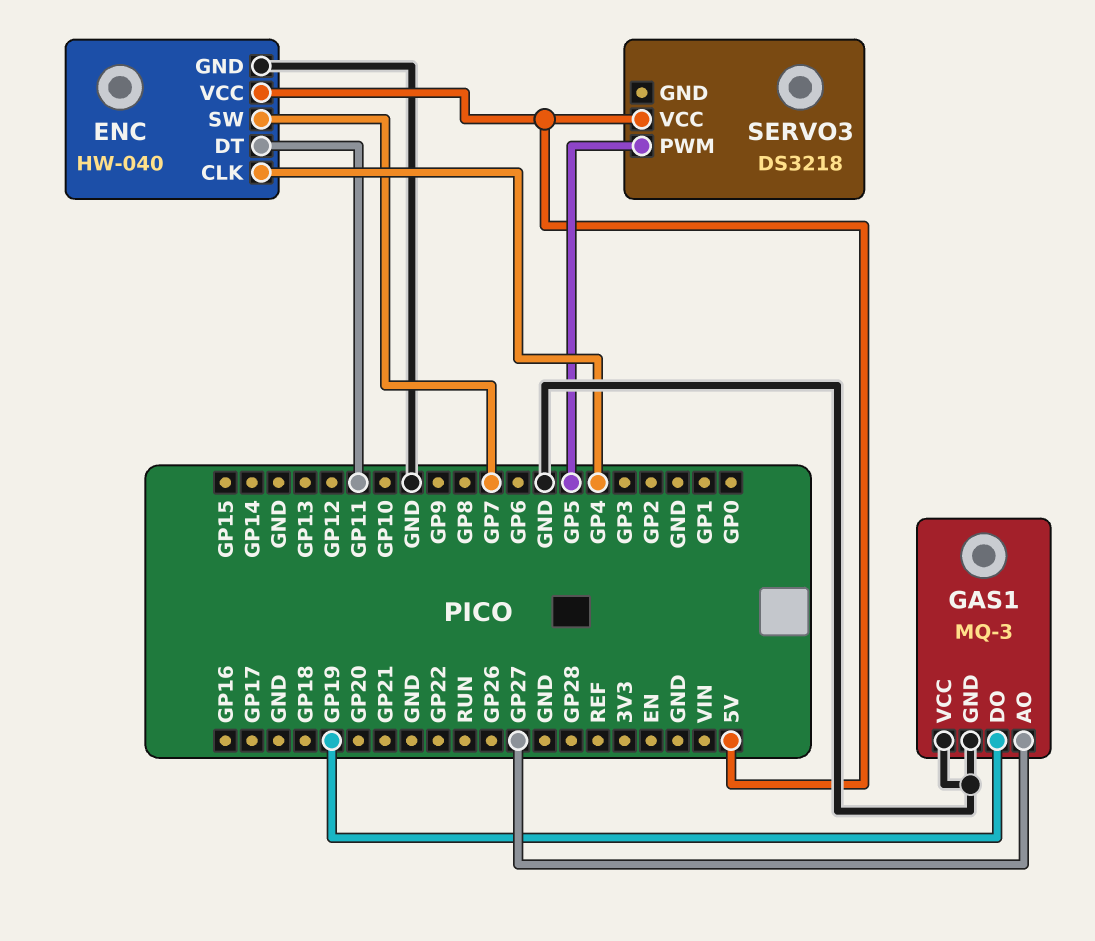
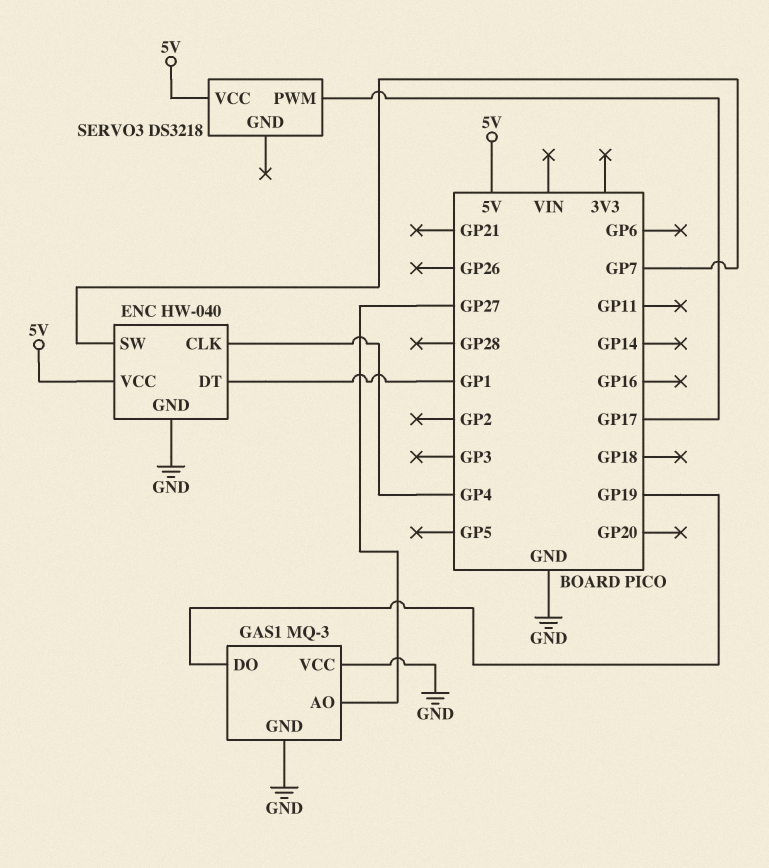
ENC pin DT: GP11 -> GP1
SERVO3 pin PWM: GP5 -> GP17

